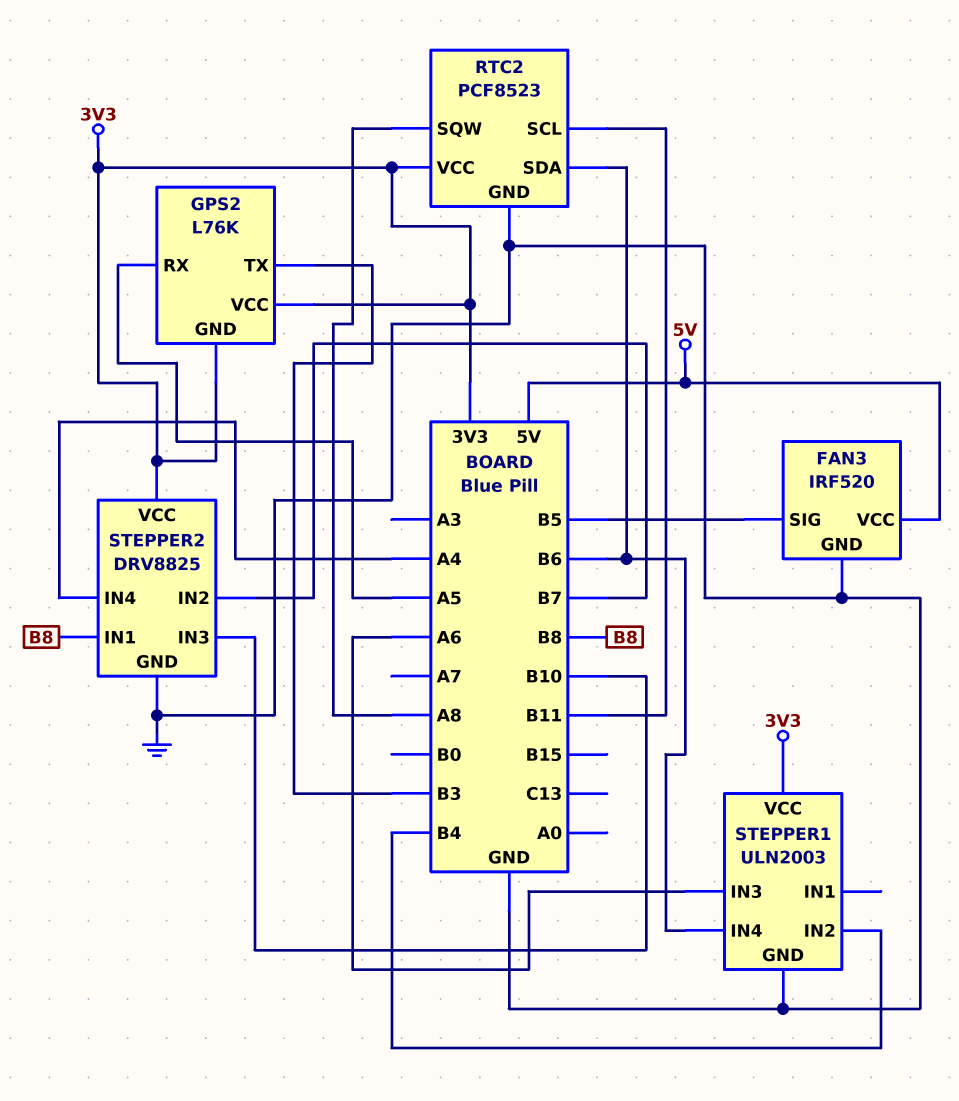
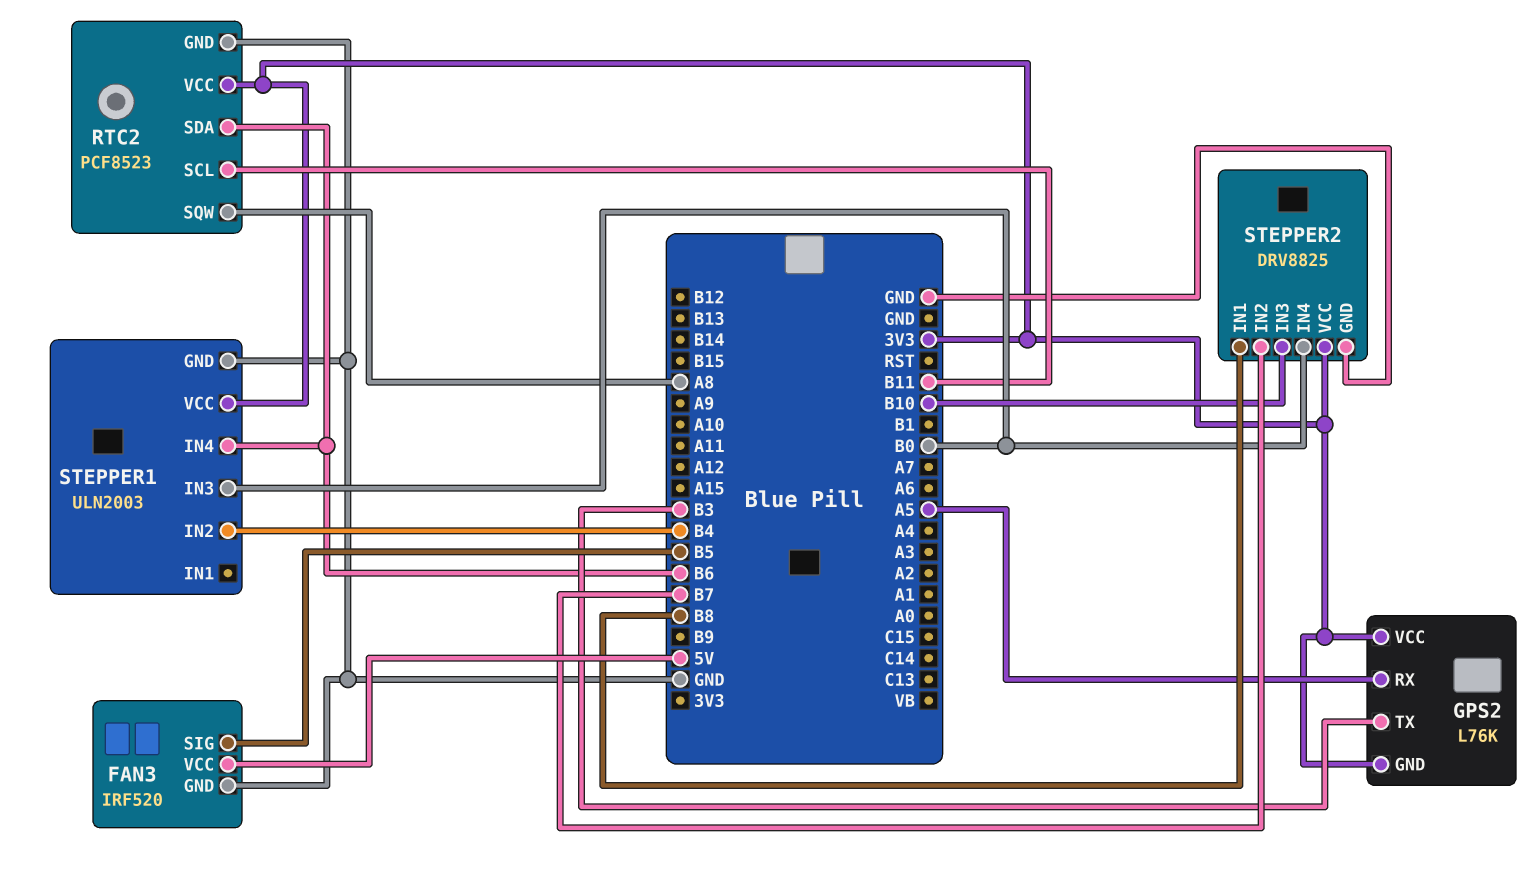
STEPPER1 pin IN3: A6 -> B0
STEPPER2 pin IN4: A4 -> B0

